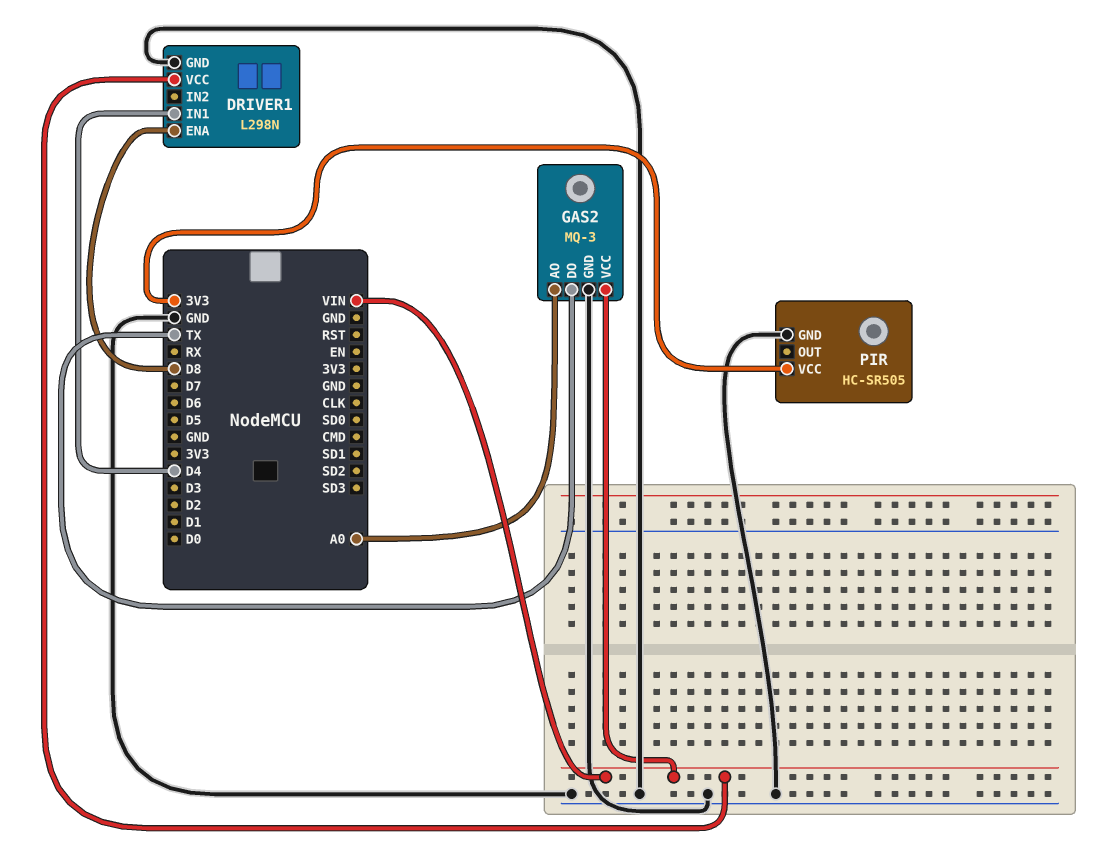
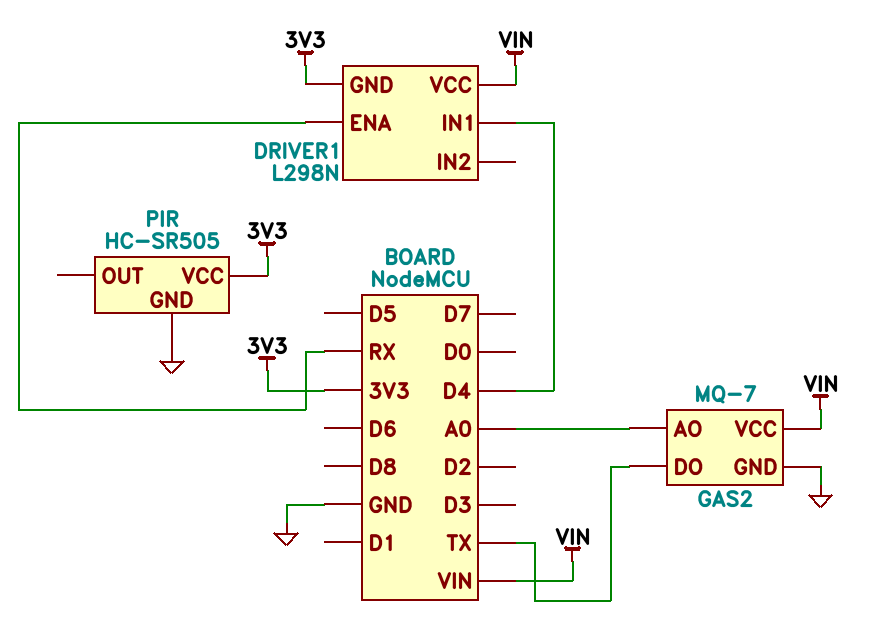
DRIVER1 pin ENA: D8 -> RX
DRIVER1 pin GND: GND -> 3V3
GAS2: MQ-3 -> MQ-7

